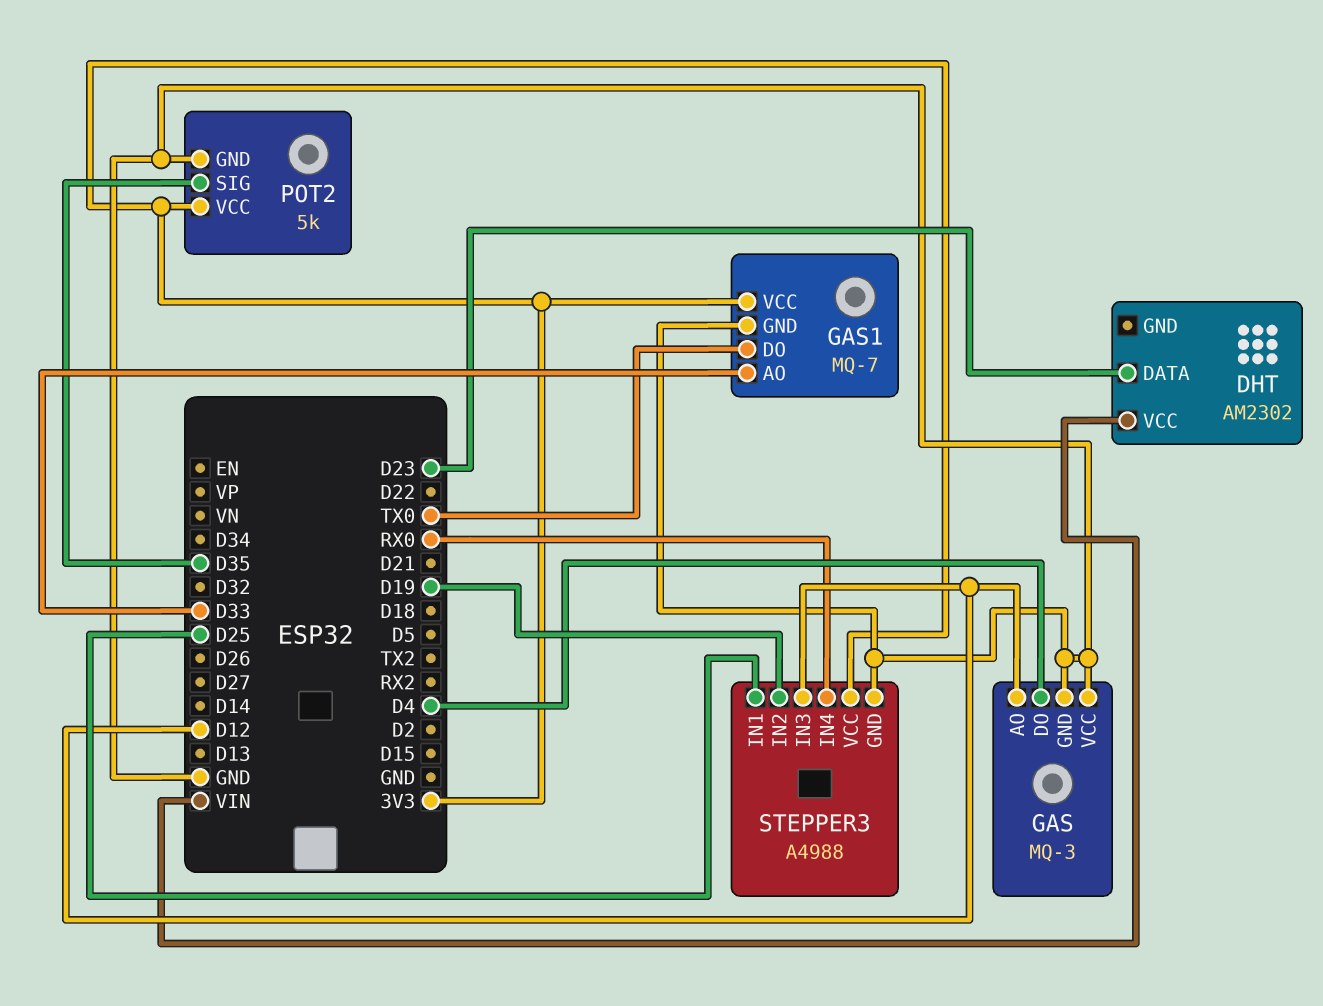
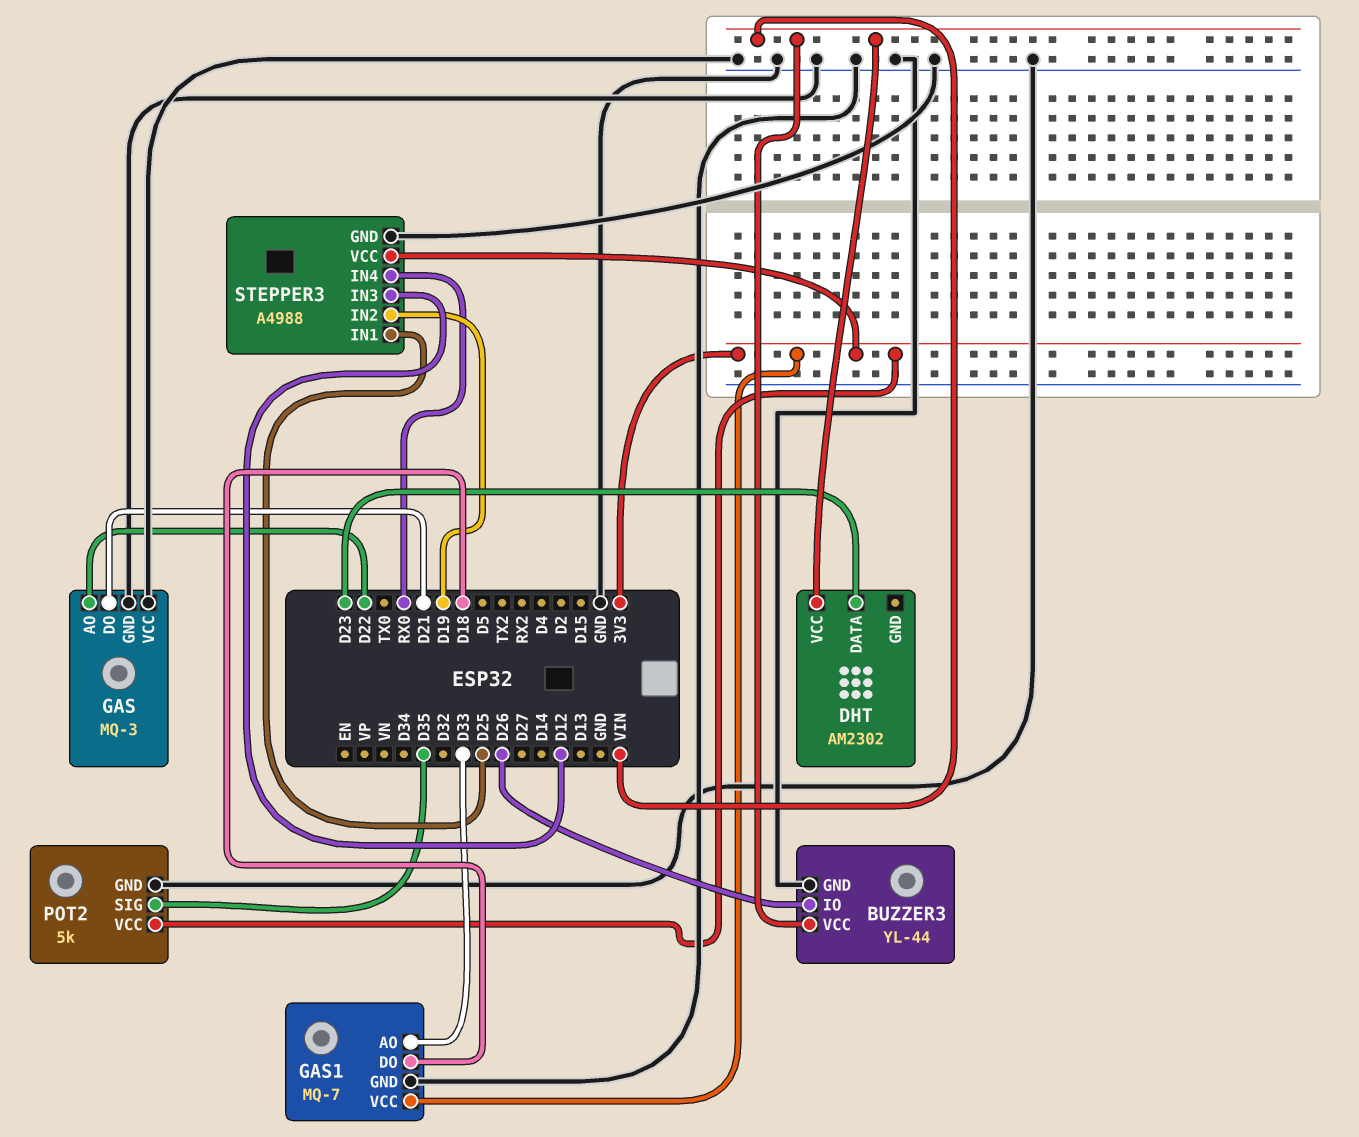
BUZZER3: none -> YL-44
BUZZER3 pin GND: none -> GND
BUZZER3 pin IO: none -> D26
BUZZER3 pin VCC: none -> VIN
GAS pin AO: D12 -> D22
GAS pin DO: D4 -> D21
GAS1 pin DO: TX0 -> D18

